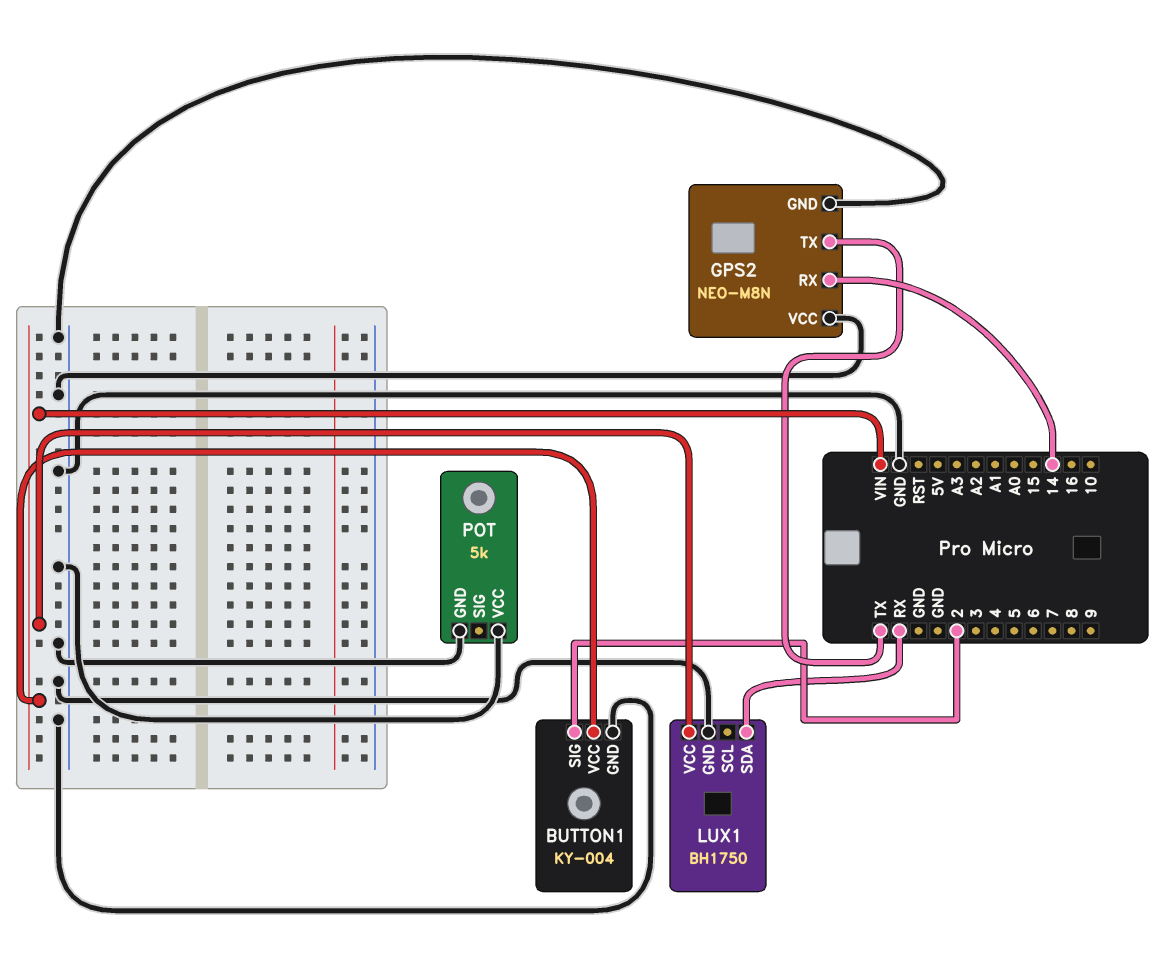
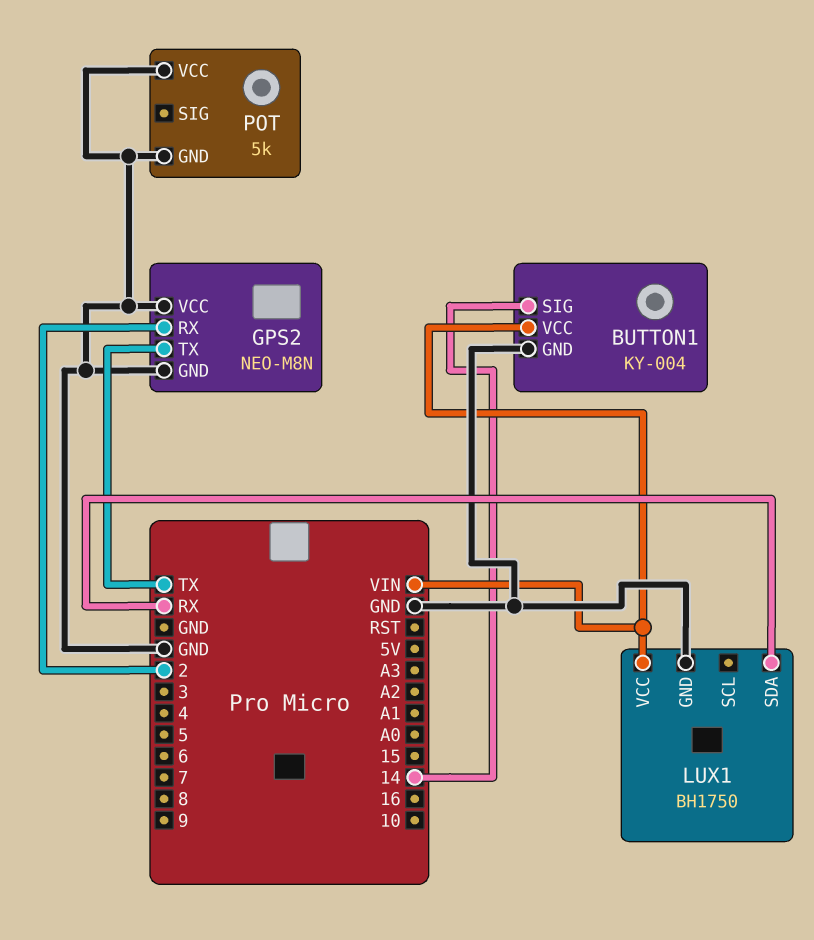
BUTTON1 pin SIG: 2 -> 14
GPS2 pin RX: 14 -> 2

